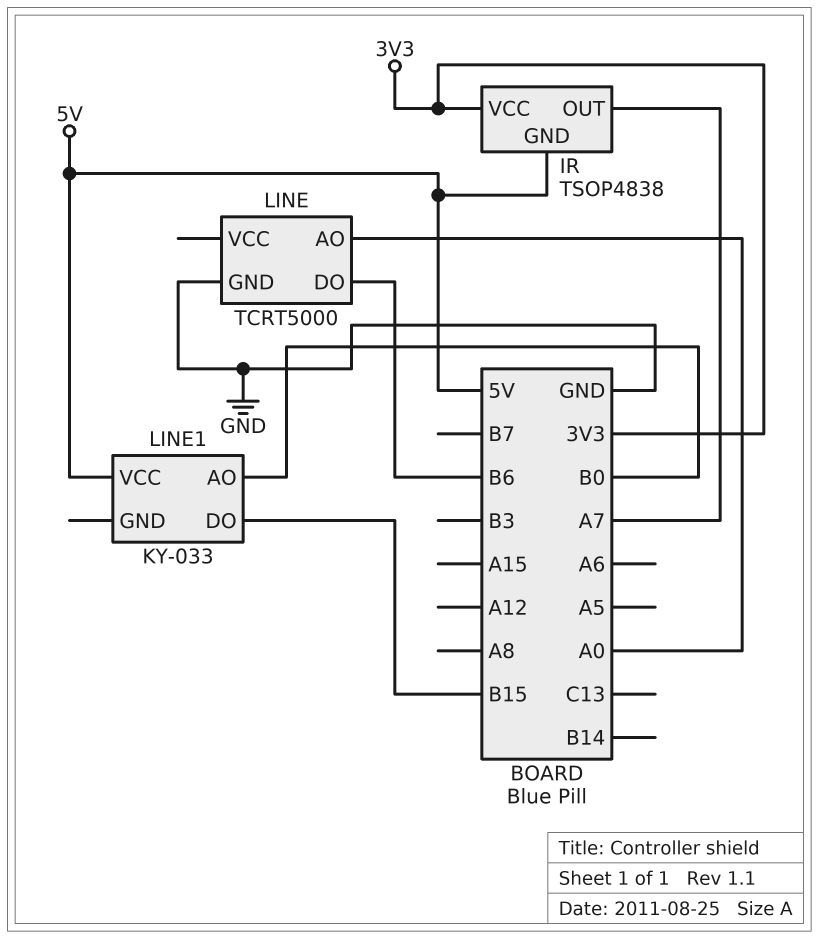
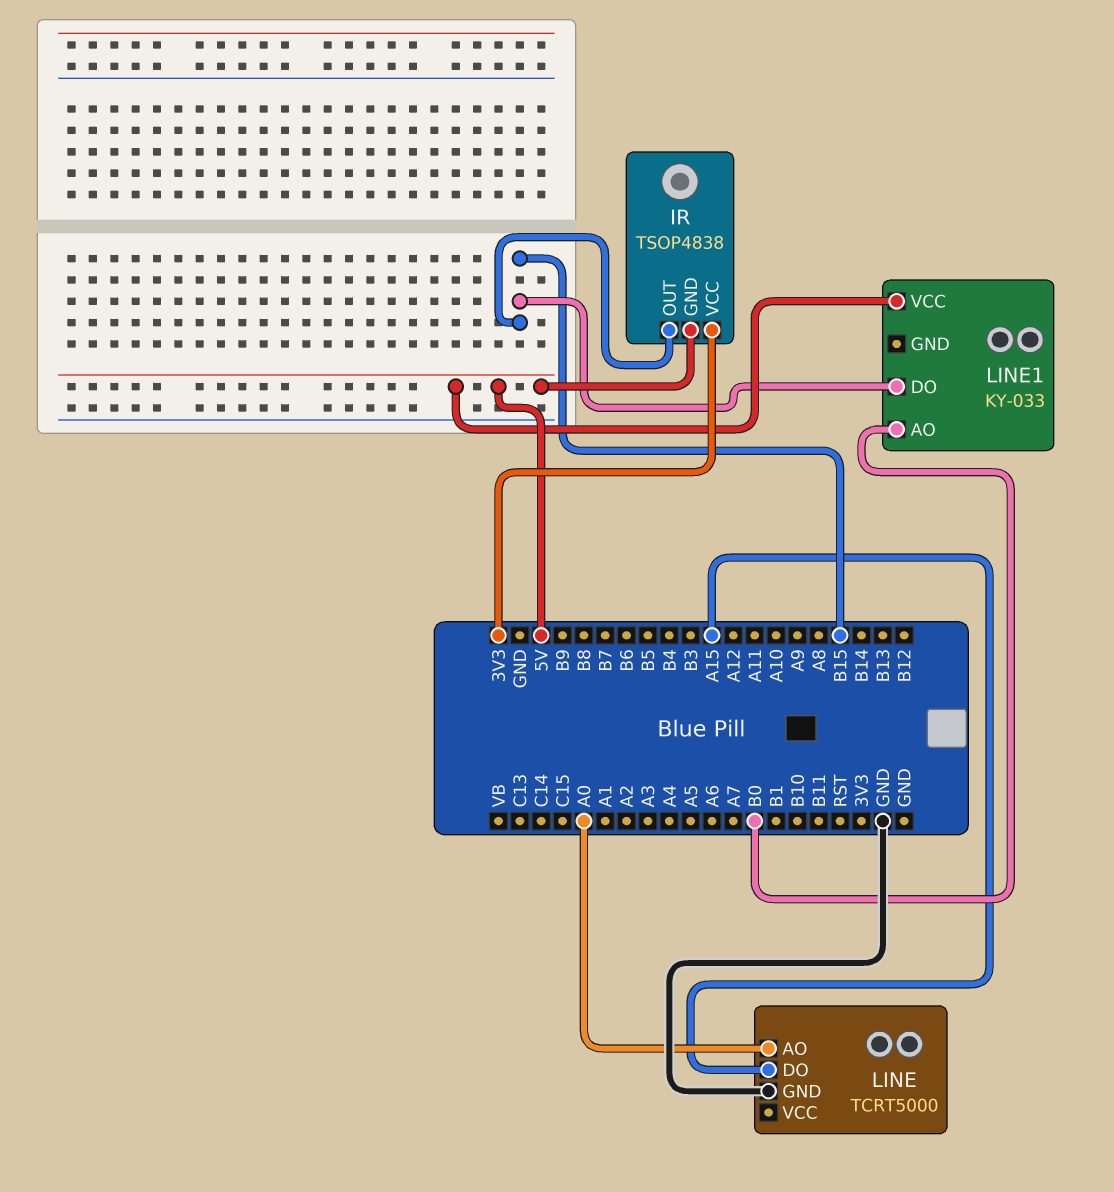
IR pin OUT: A7 -> B15
LINE pin DO: B6 -> A15

